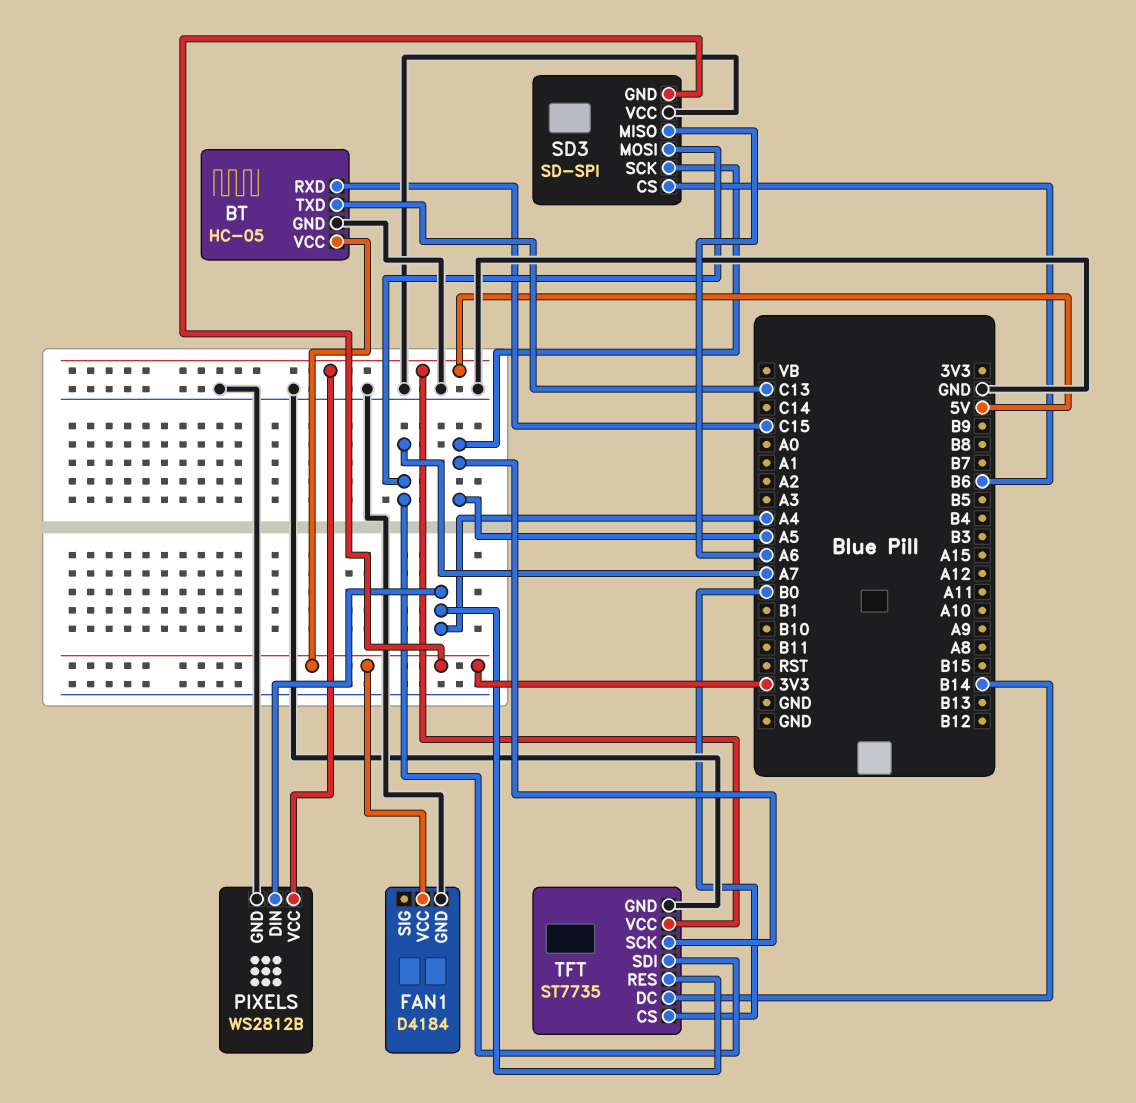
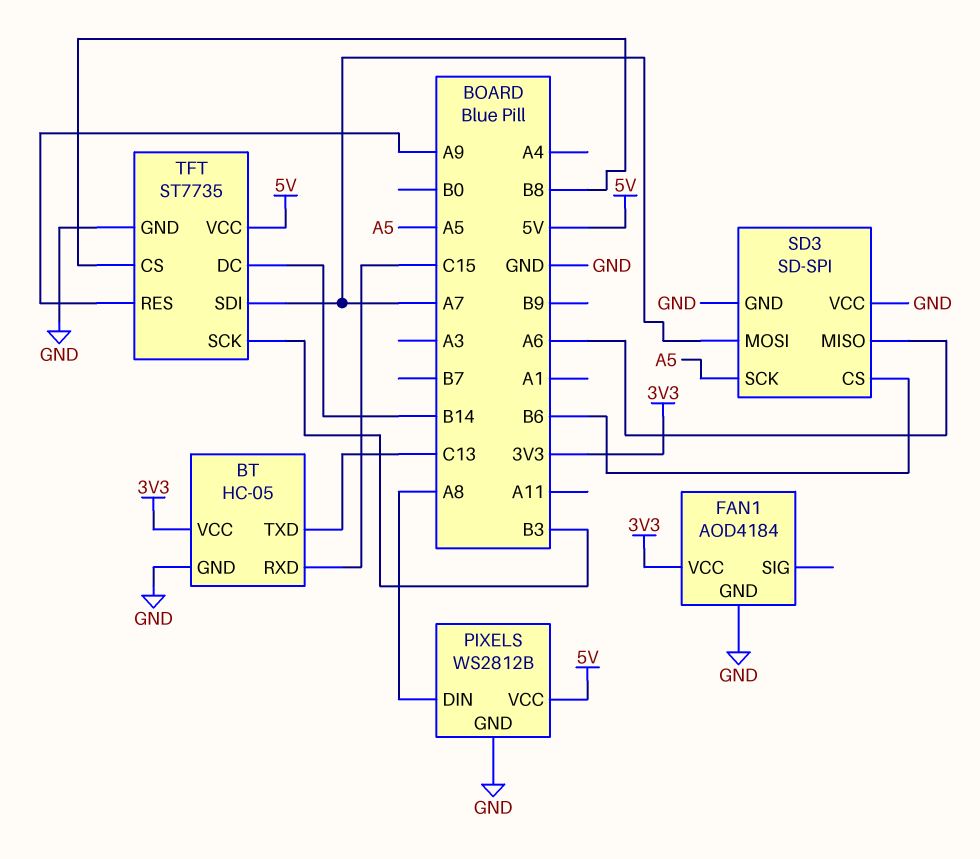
FAN1: D4184 -> AOD4184
PIXELS pin DIN: A4 -> A8
SD3 pin GND: 3V3 -> GND
TFT pin CS: B0 -> B8
TFT pin RES: A4 -> A9
TFT pin SCK: A5 -> B3

